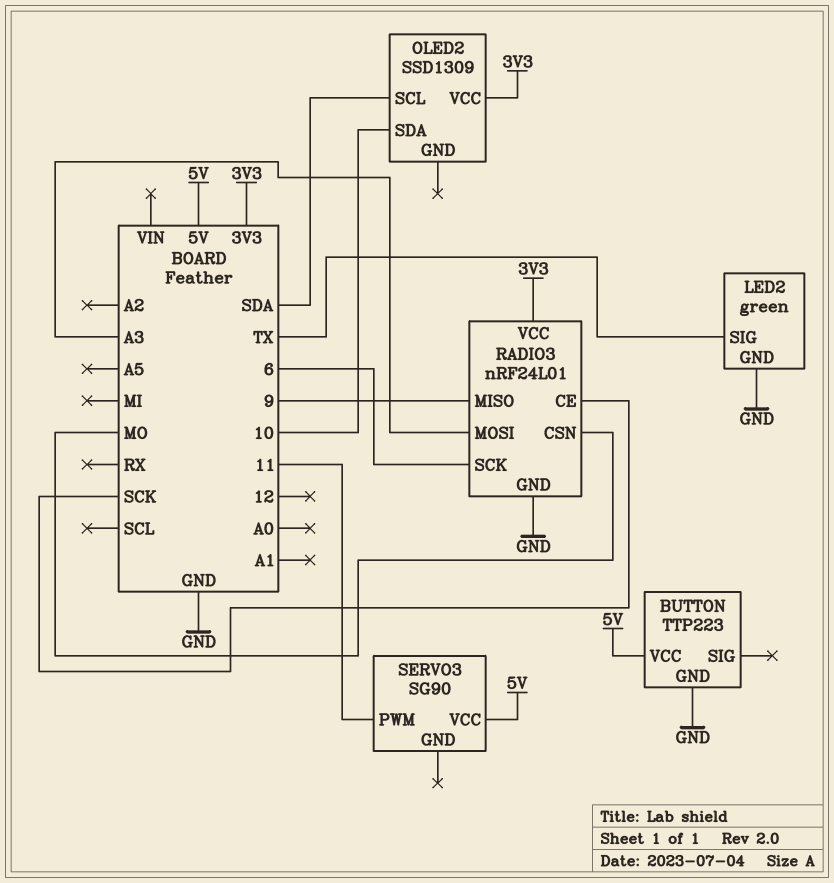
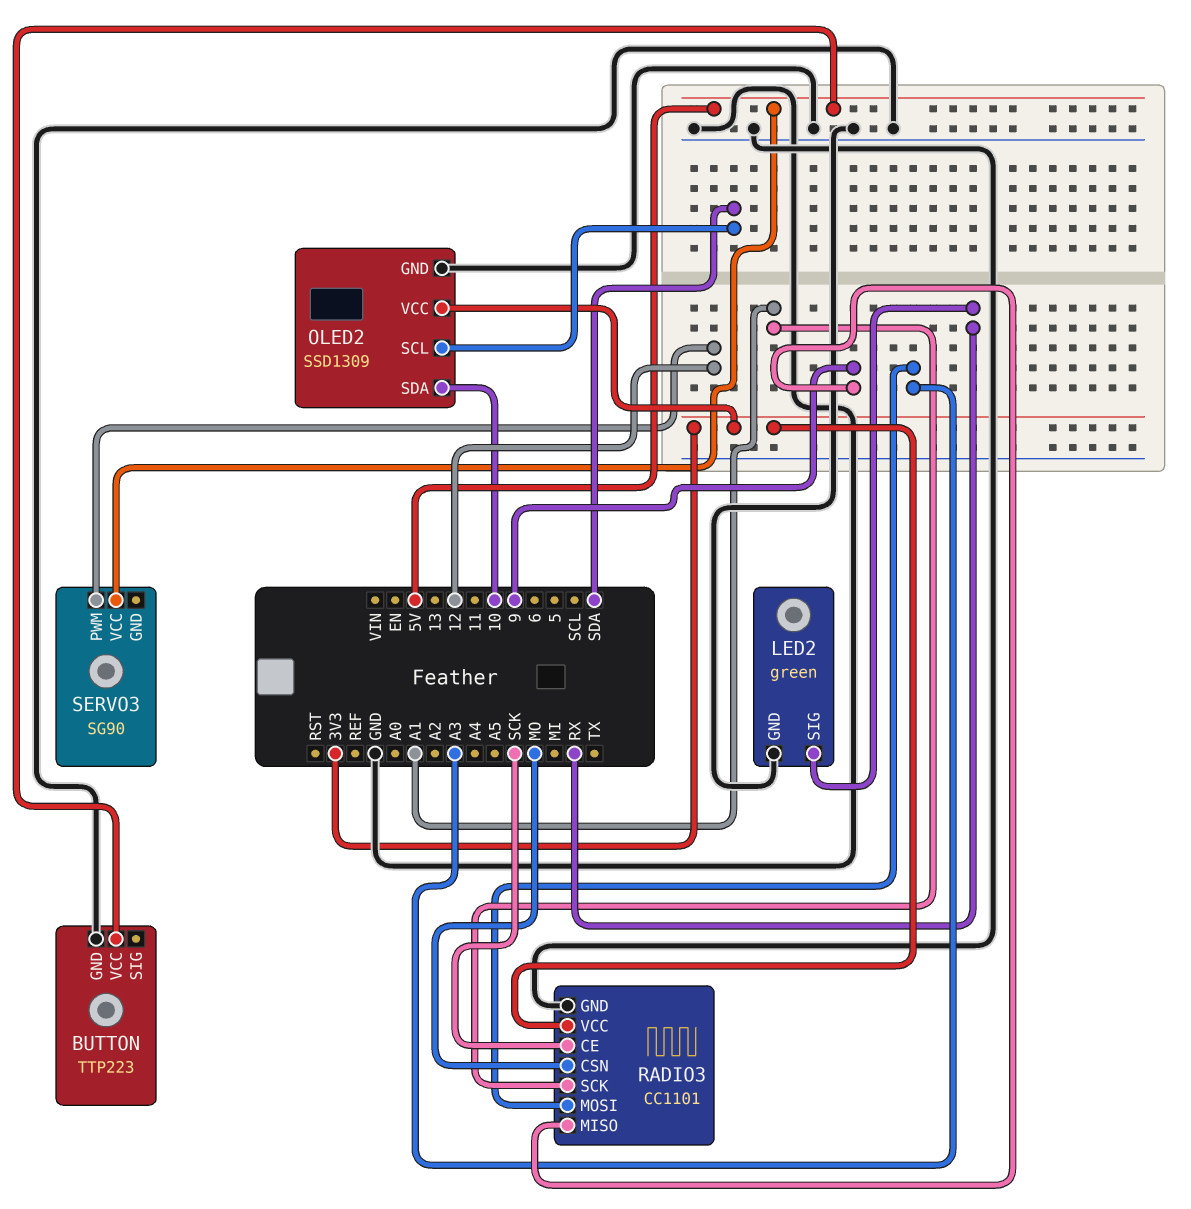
LED2 pin SIG: TX -> RX
OLED2 pin GND: none -> GND
RADIO3: nRF24L01 -> CC1101
RADIO3 pin SCK: 6 -> A1
SERVO3 pin PWM: 11 -> 12

